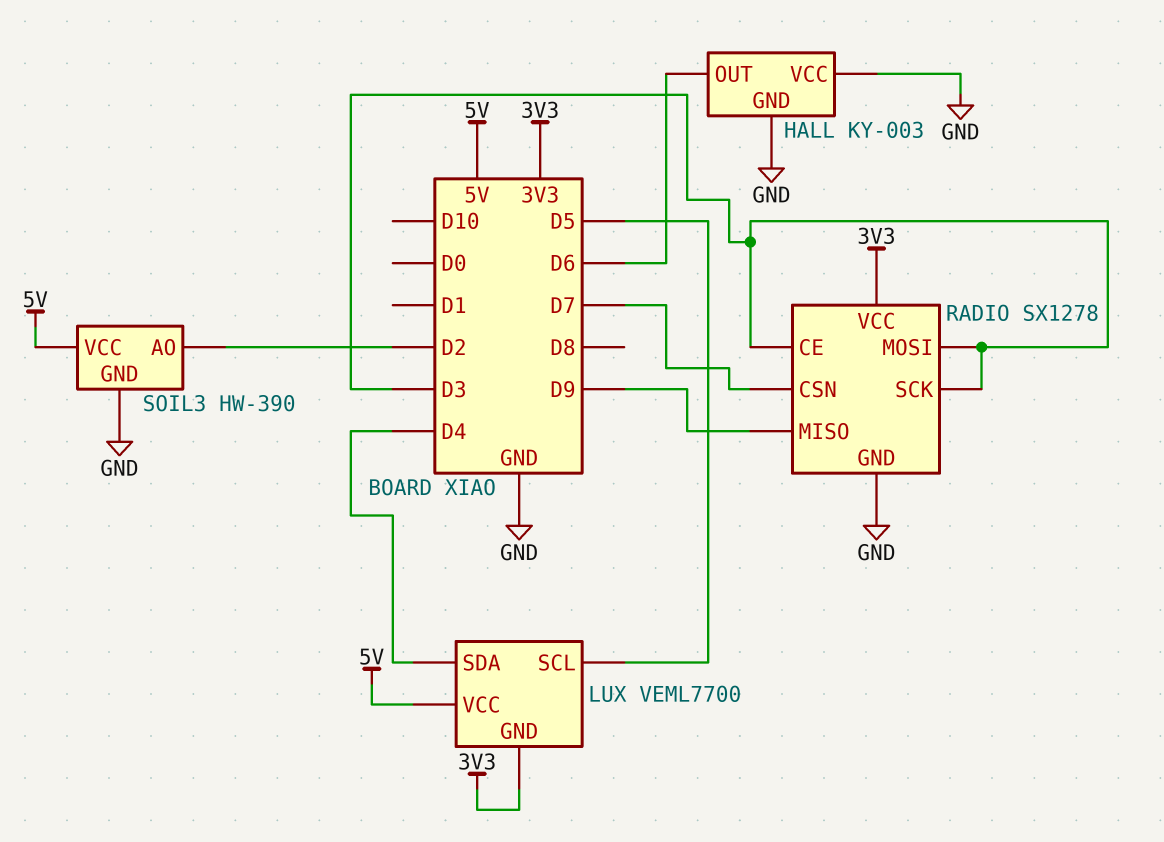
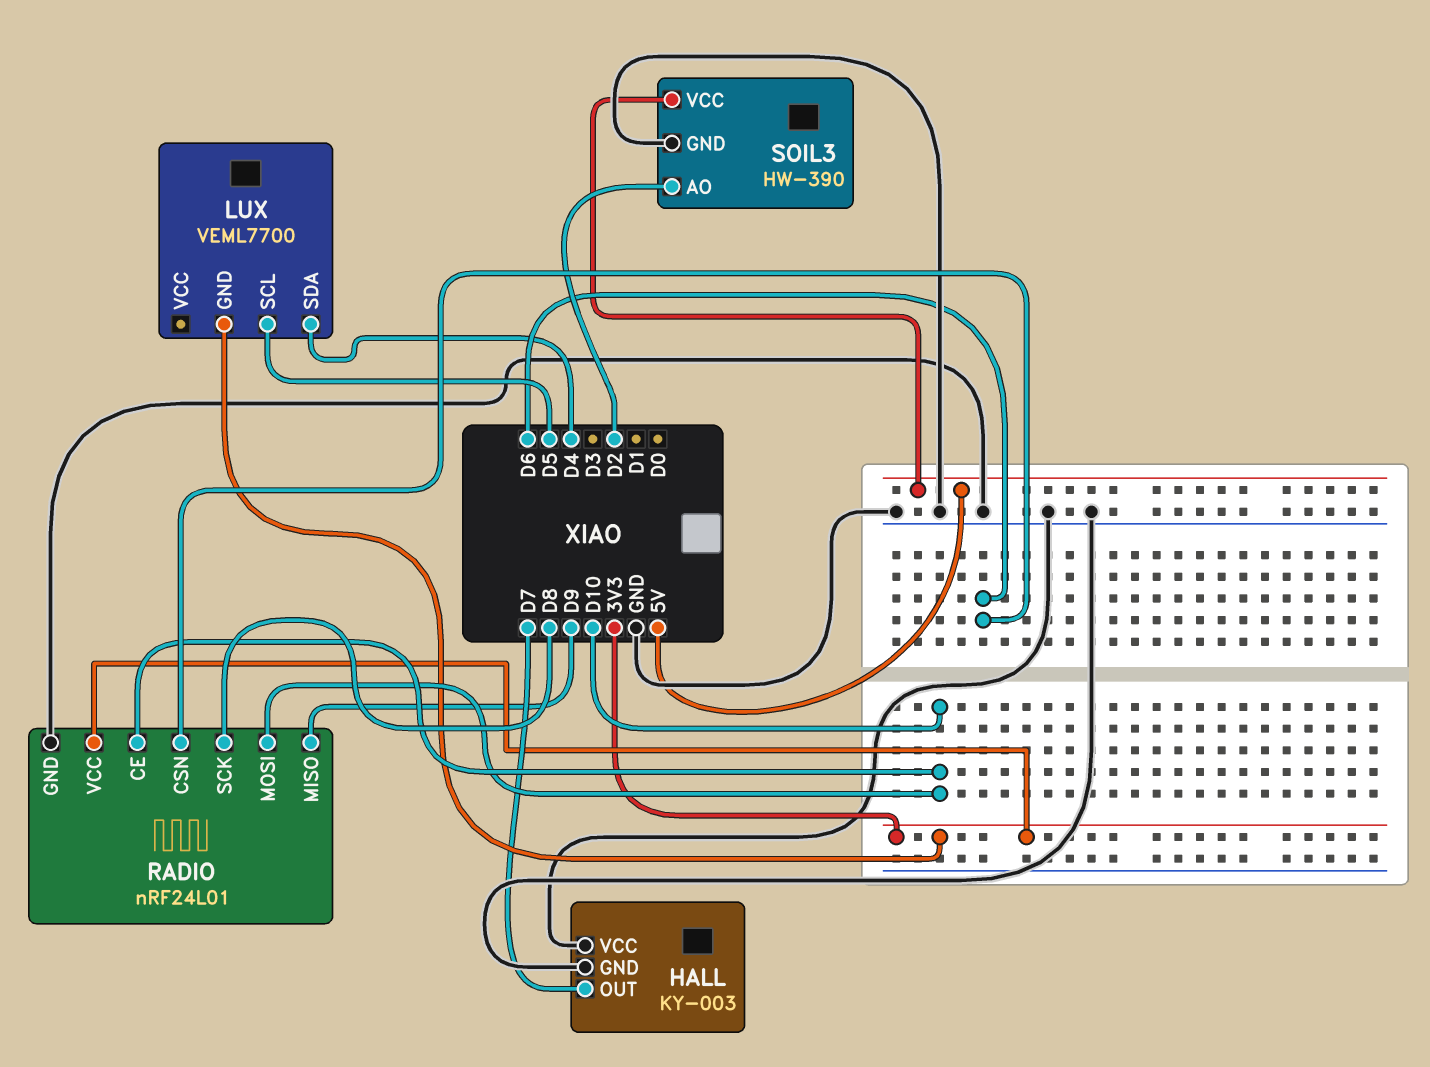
HALL pin OUT: D6 -> D7
LUX pin VCC: 5V -> none
RADIO: SX1278 -> nRF24L01
RADIO pin CE: D3 -> D10
RADIO pin CSN: D7 -> D6
RADIO pin MOSI: D3 -> D10
RADIO pin SCK: D3 -> D8

